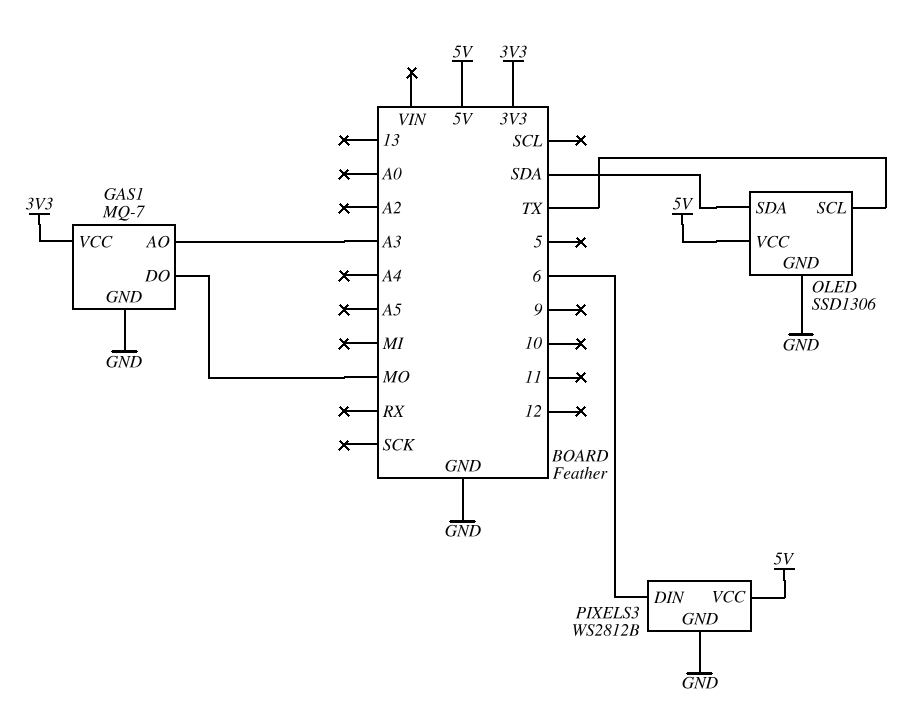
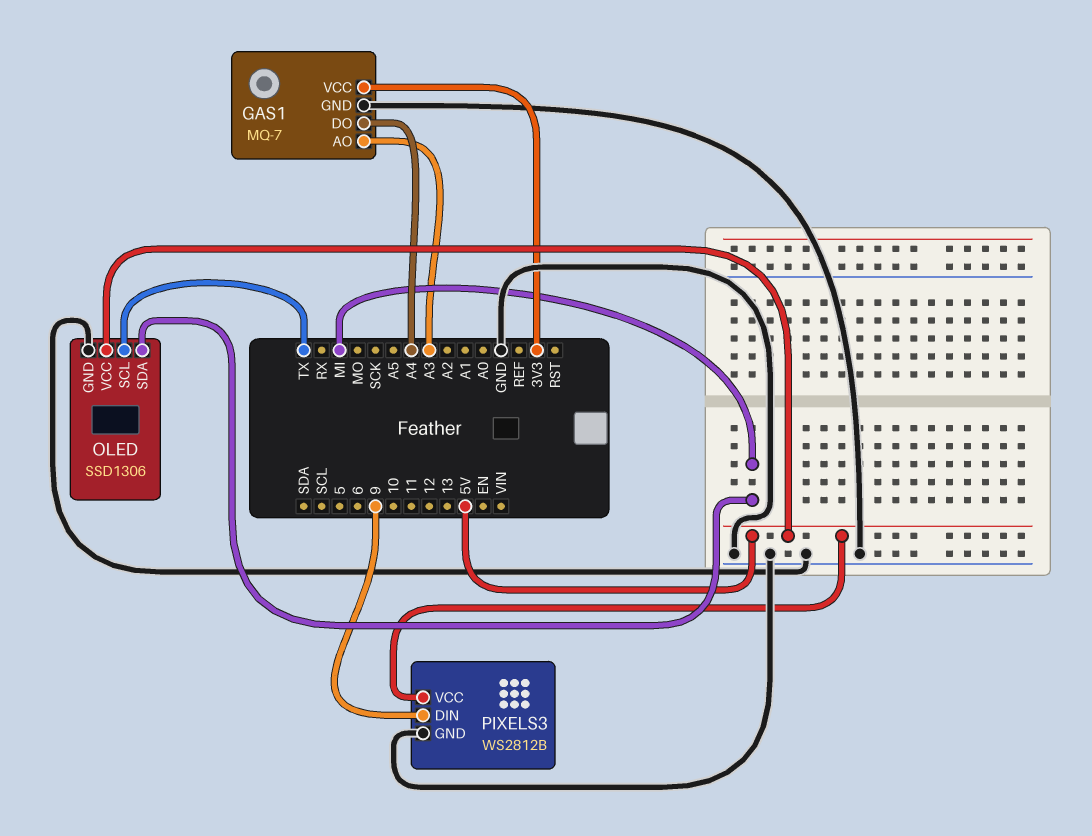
GAS1 pin DO: MO -> A4
OLED pin SDA: SDA -> MI
PIXELS3 pin DIN: 6 -> 9

